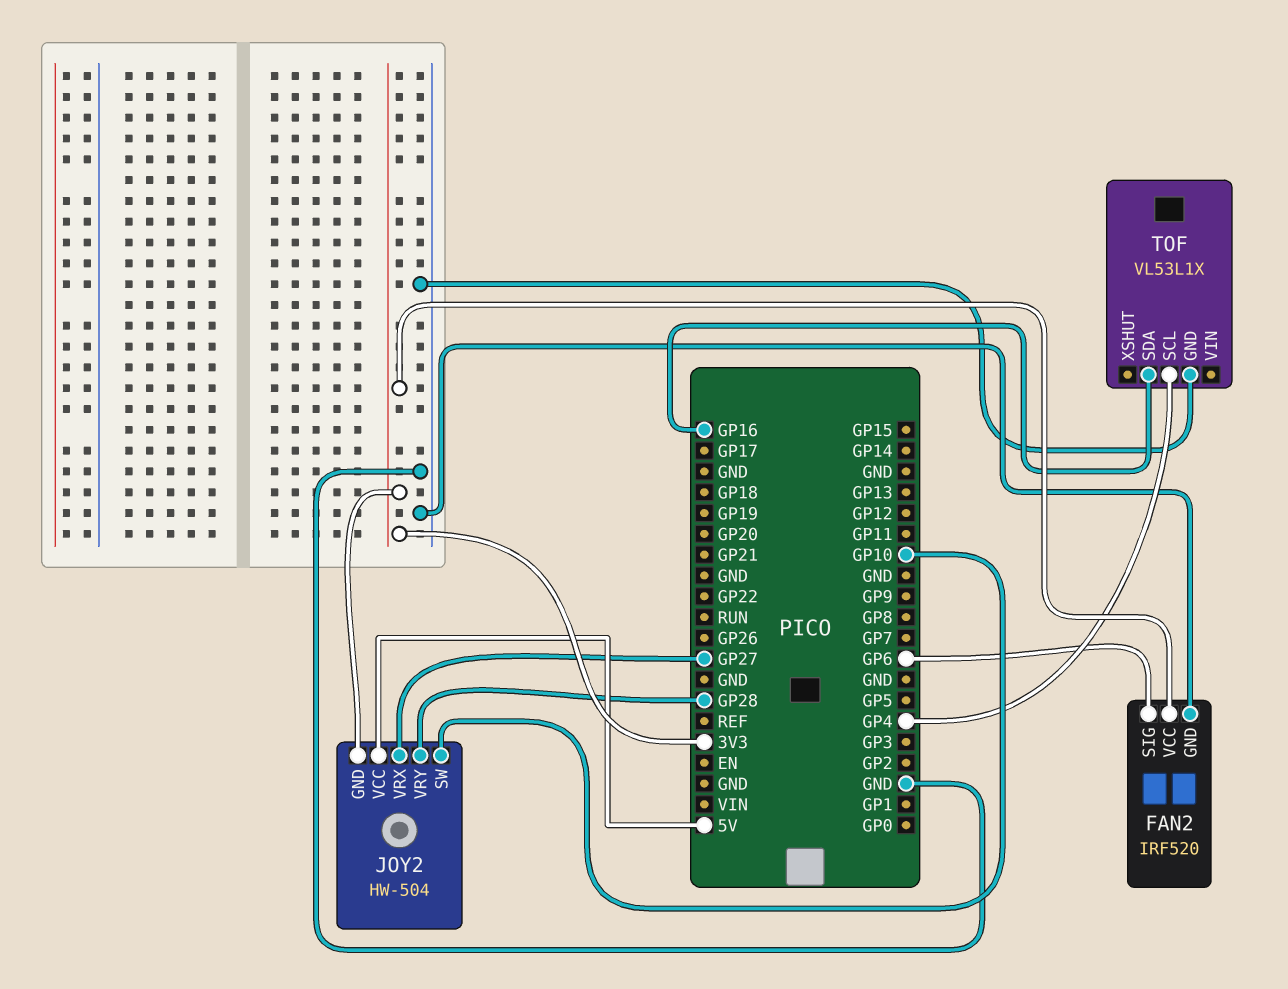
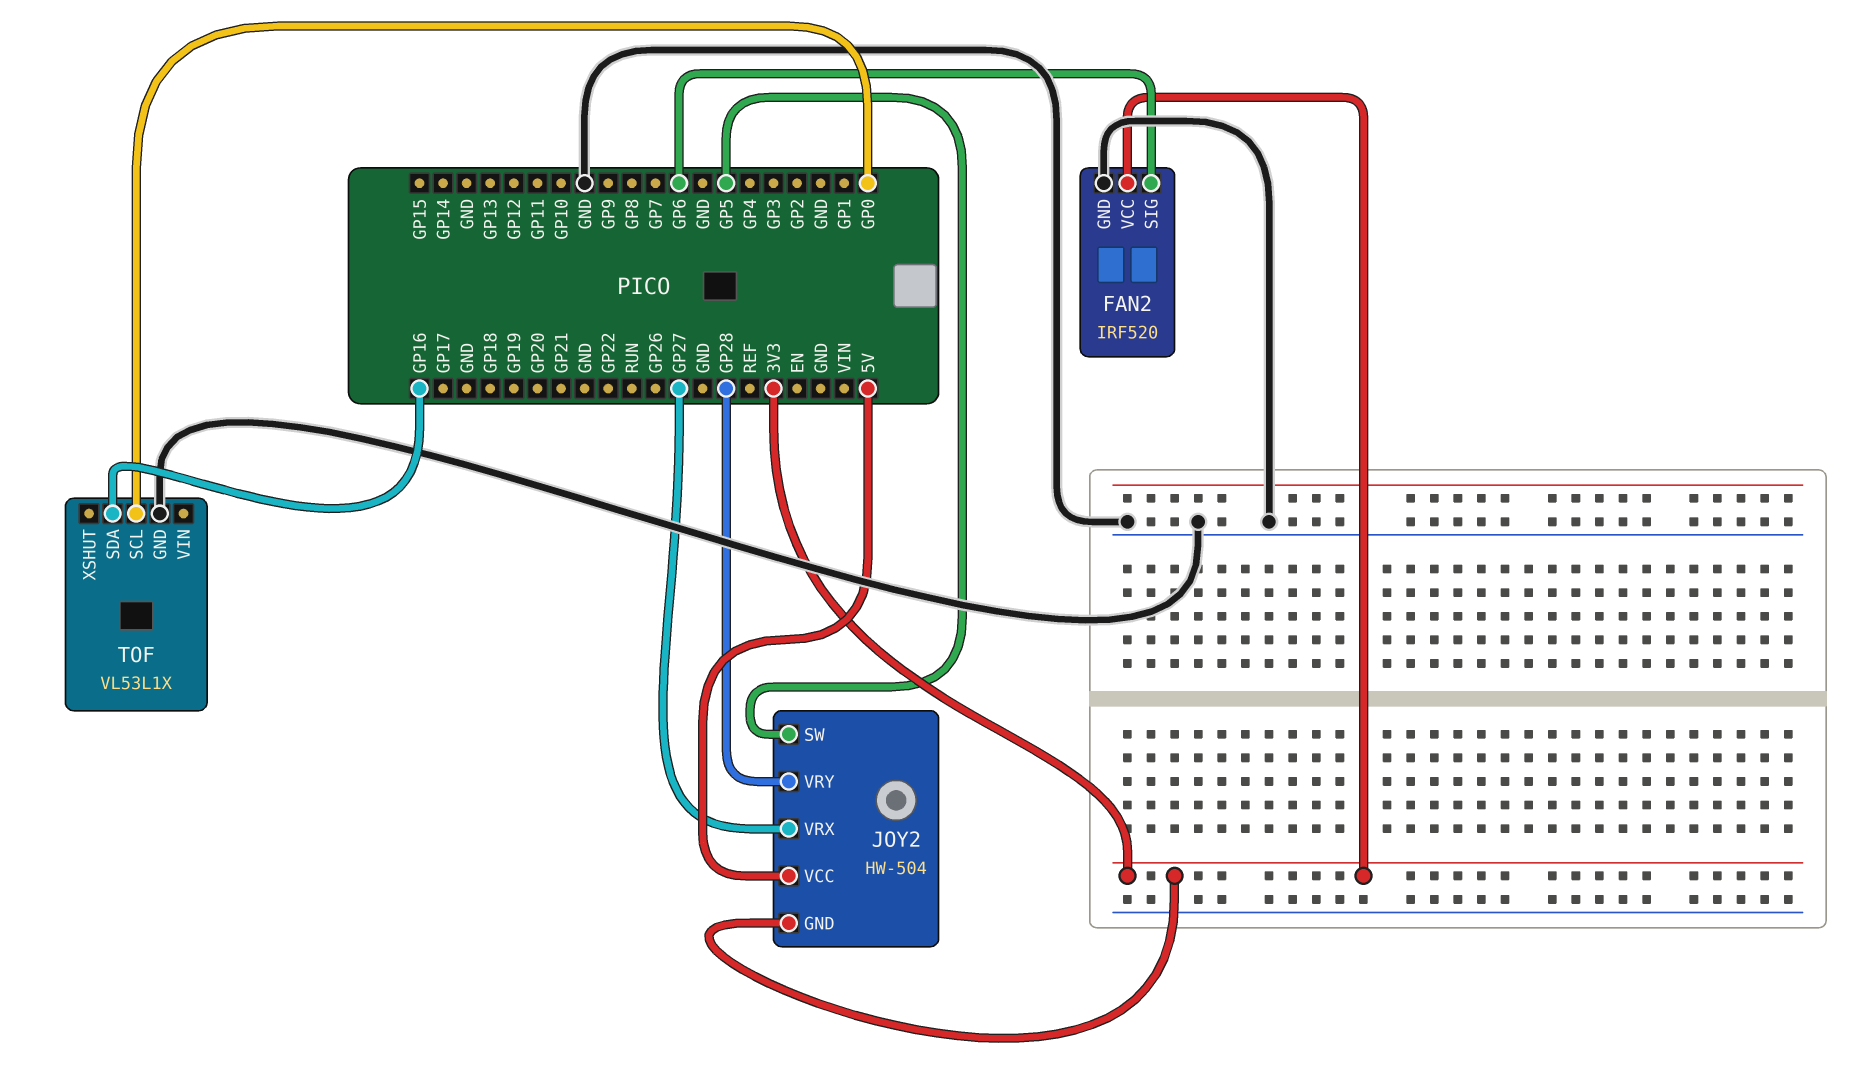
JOY2 pin SW: GP10 -> GP5
TOF pin SCL: GP4 -> GP0

